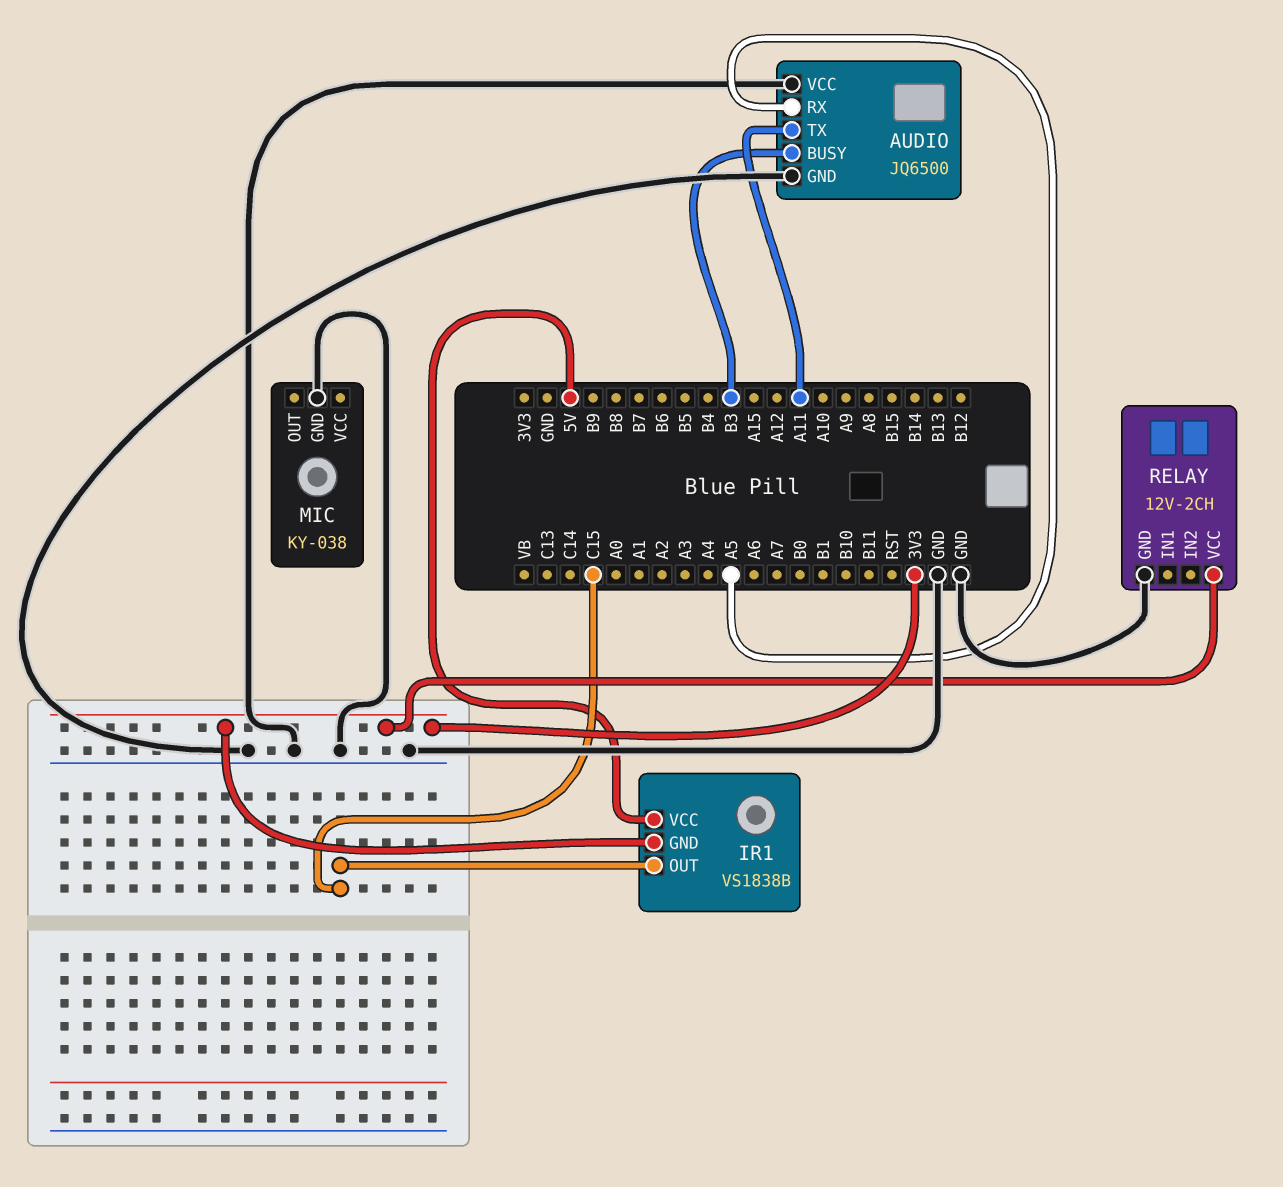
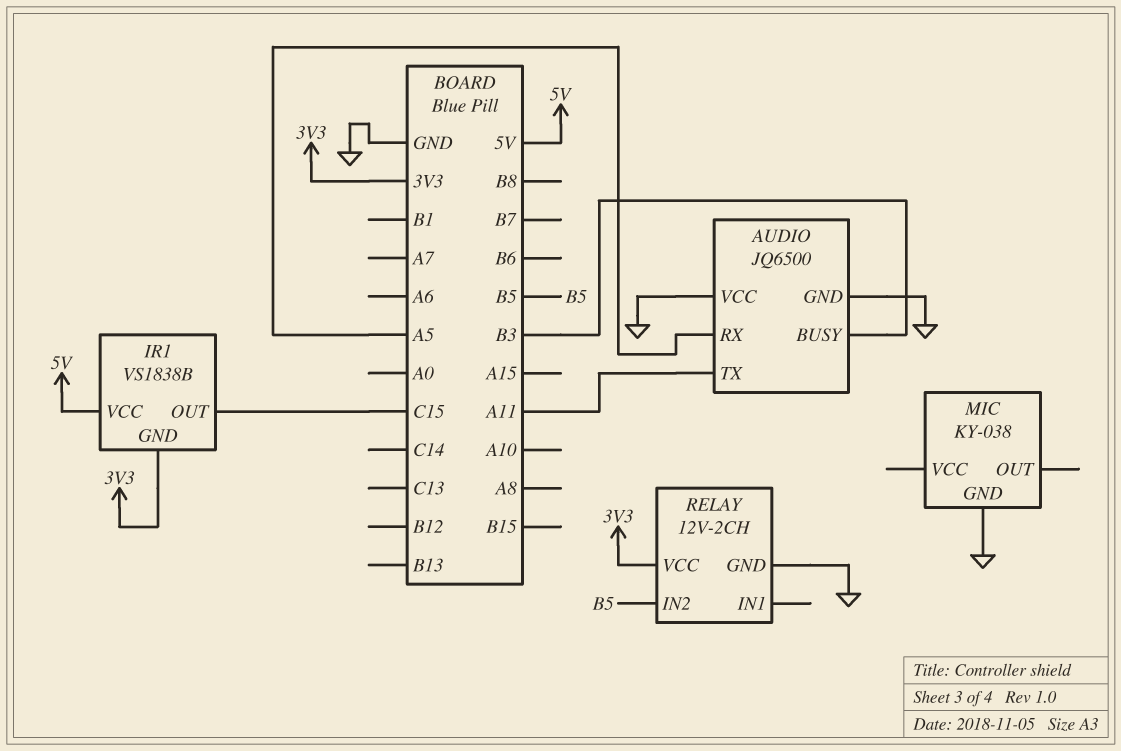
RELAY pin IN2: none -> B5

